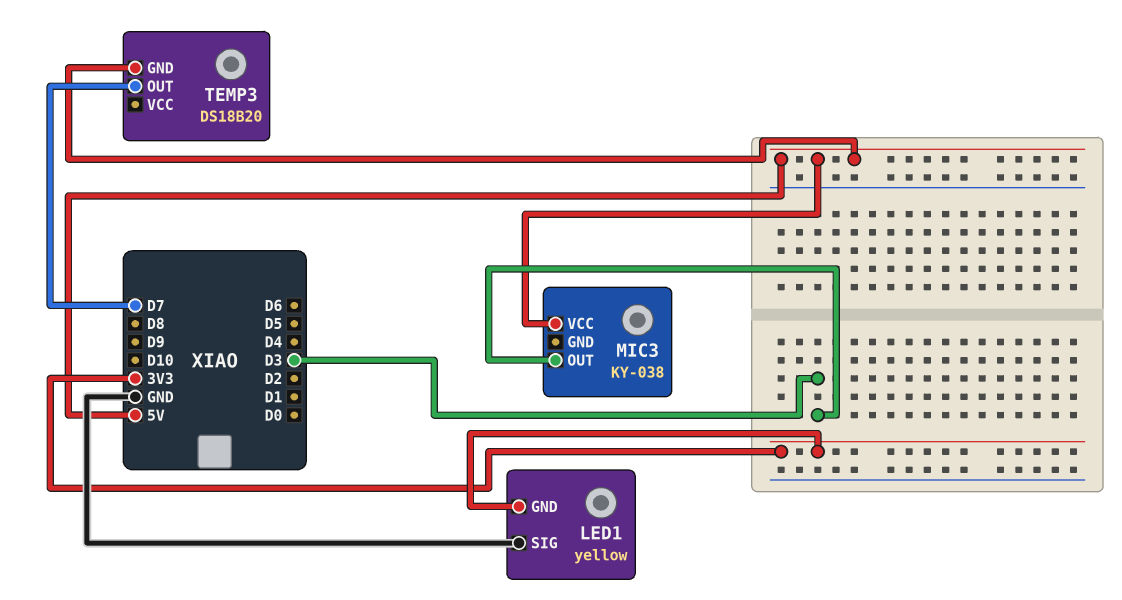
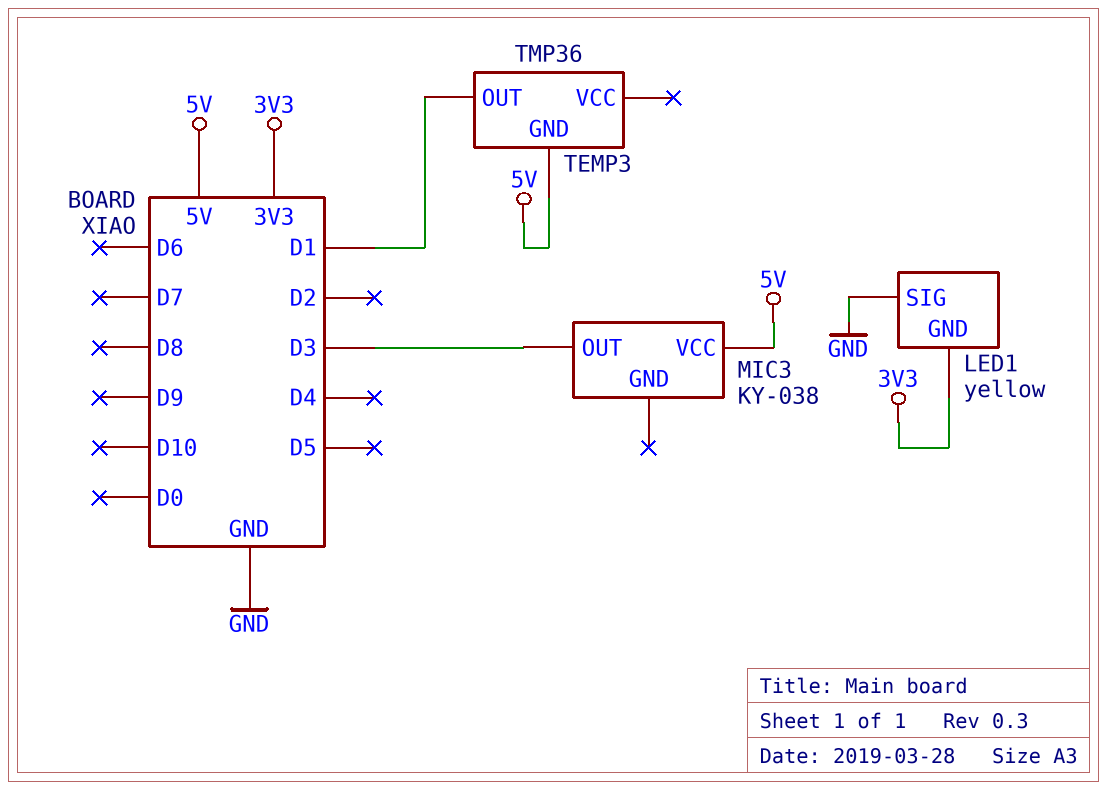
TEMP3: DS18B20 -> TMP36
TEMP3 pin OUT: D7 -> D1

